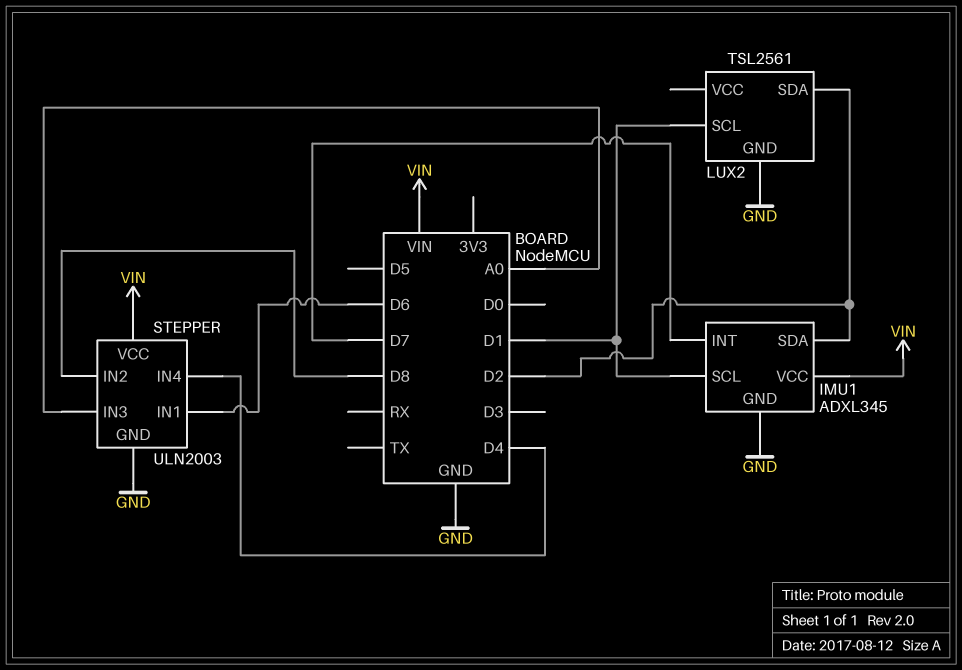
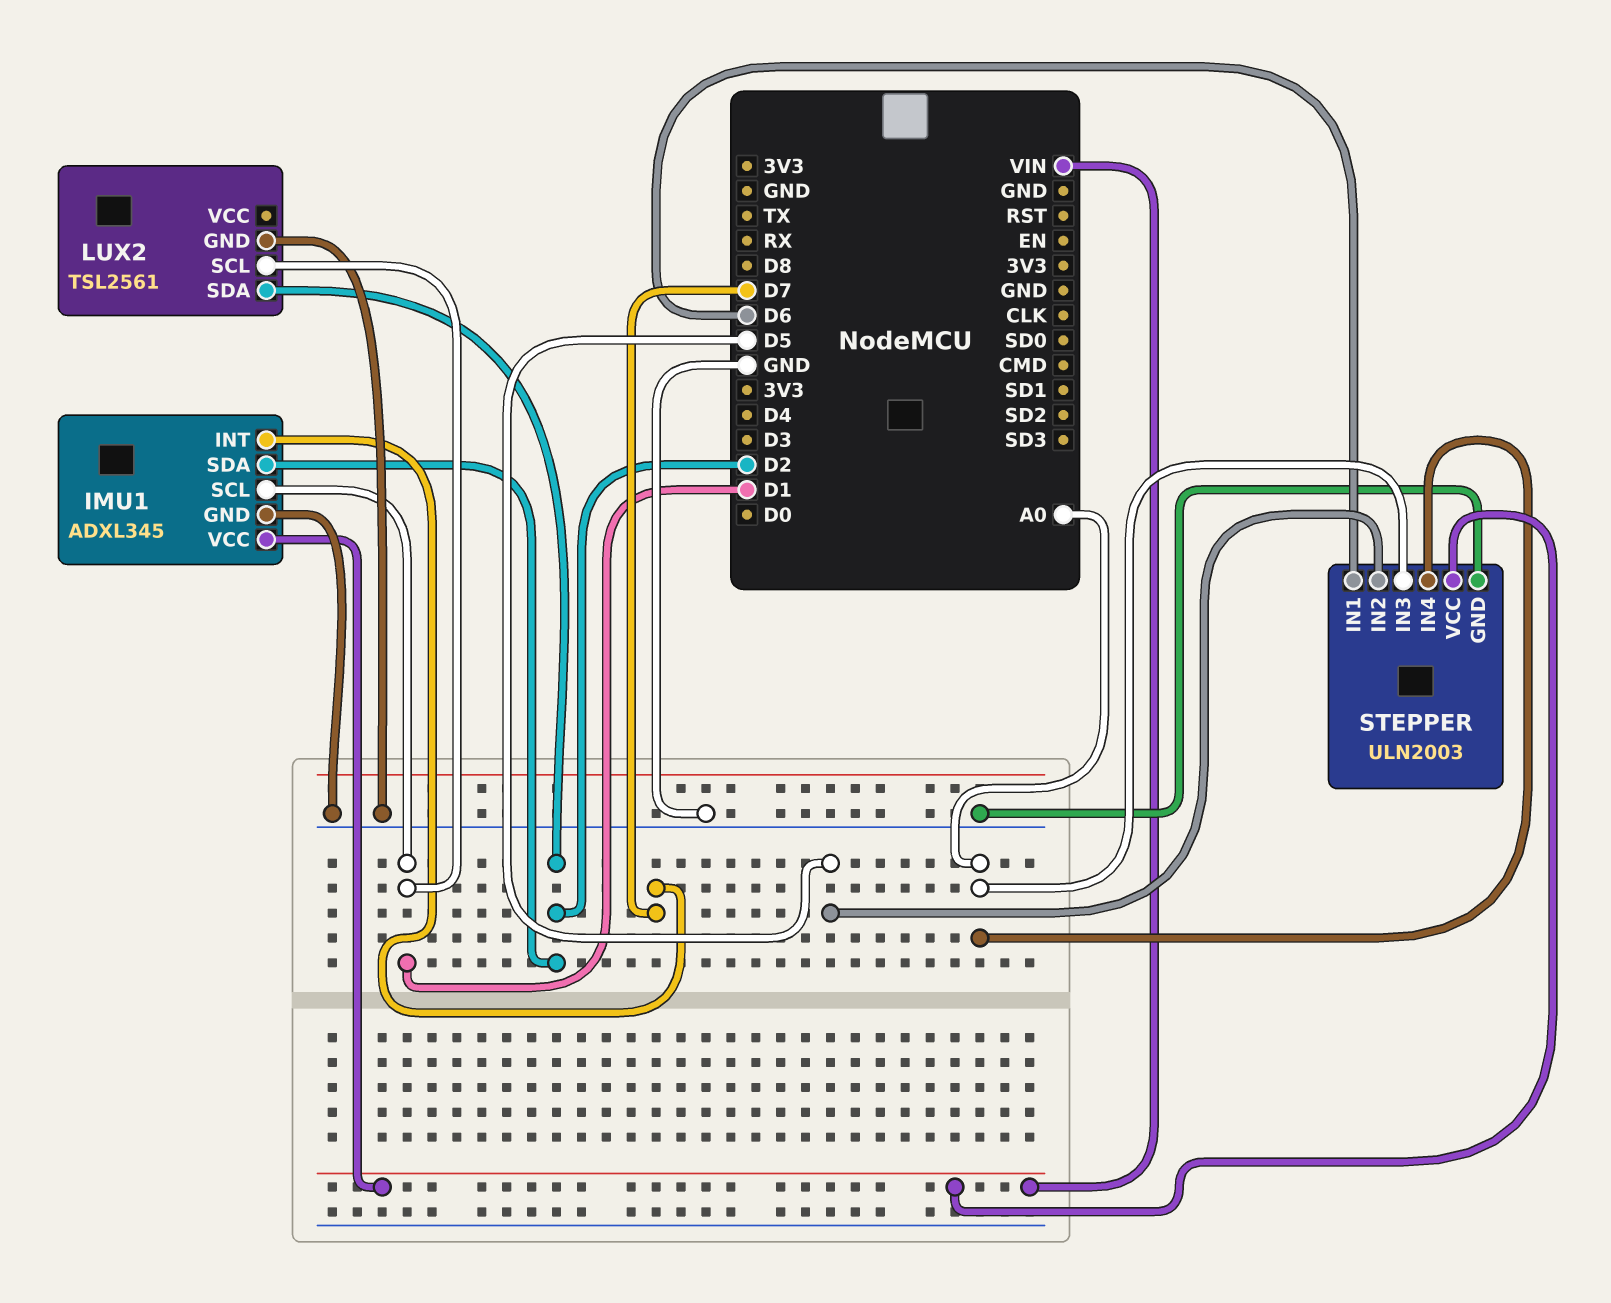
STEPPER pin IN2: D8 -> D5
STEPPER pin IN4: D4 -> A0

